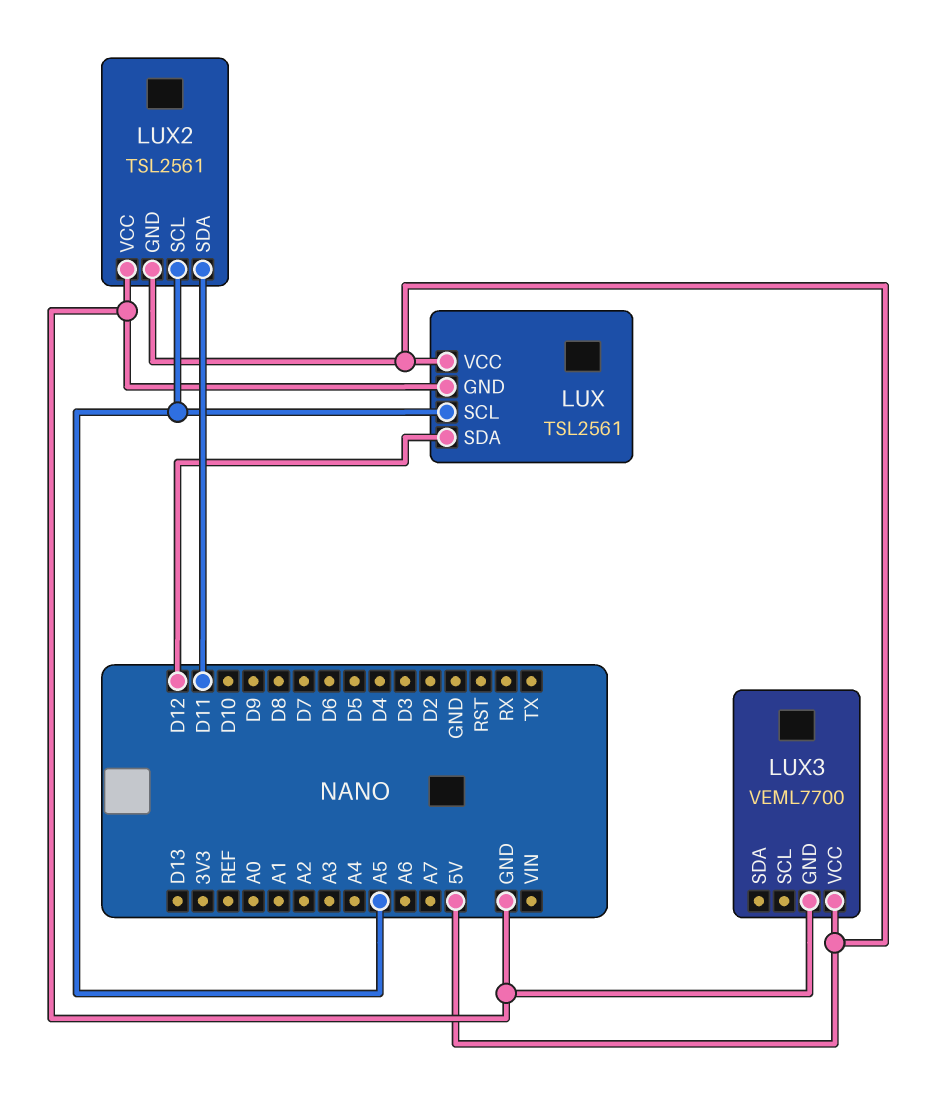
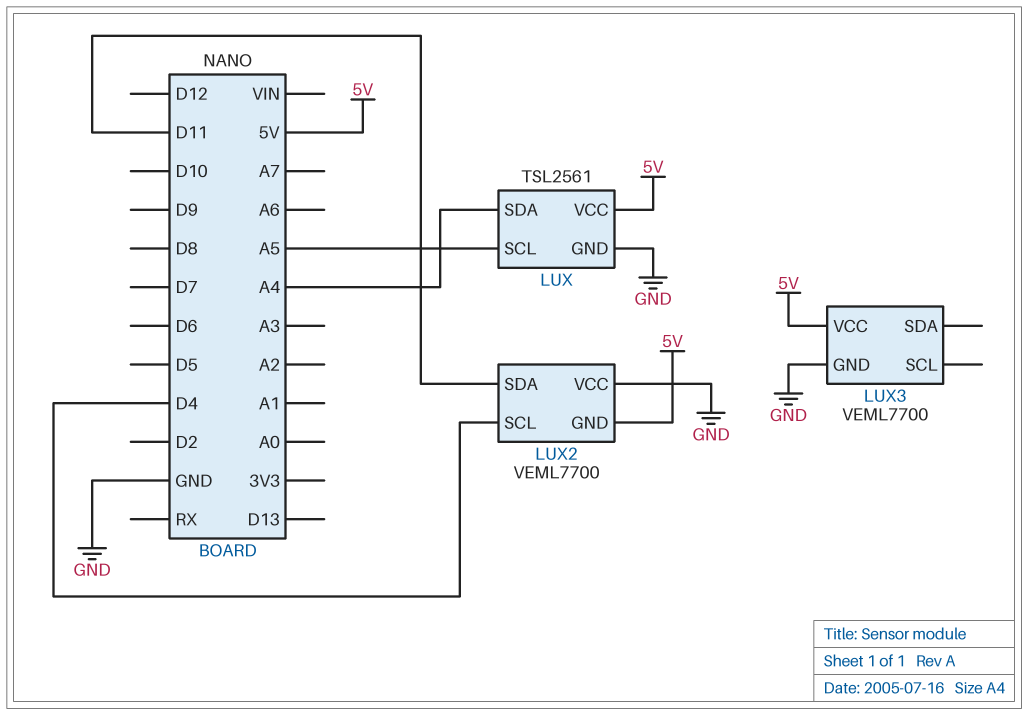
LUX pin SDA: D12 -> A4
LUX2: TSL2561 -> VEML7700
LUX2 pin SCL: A5 -> D4

